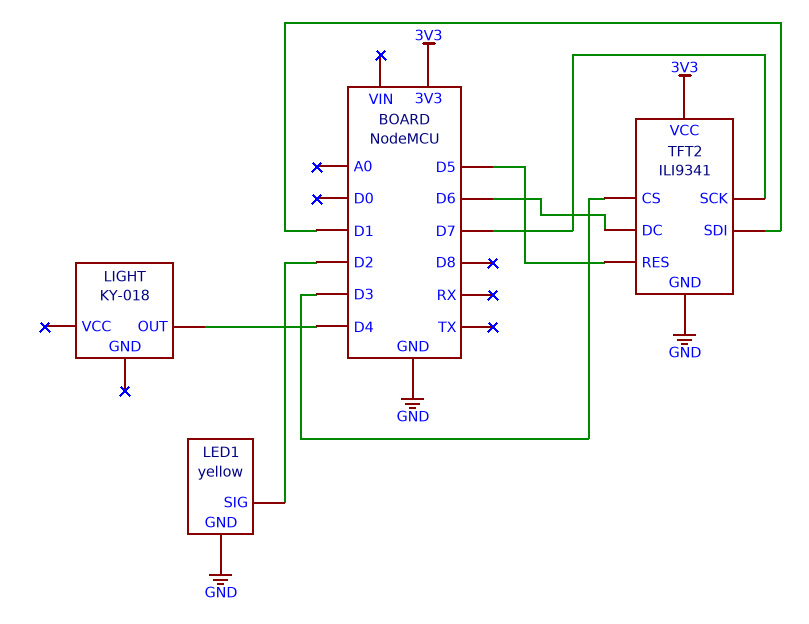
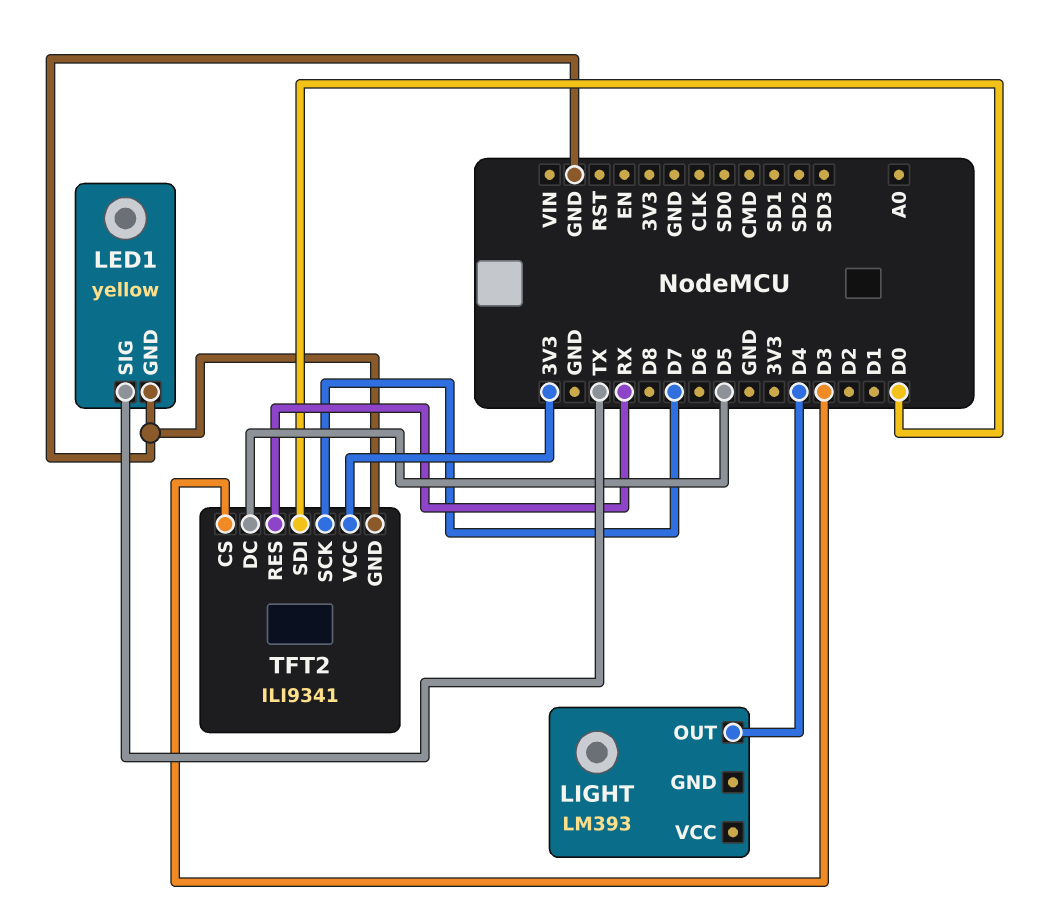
LED1 pin SIG: D2 -> TX
LIGHT: KY-018 -> LM393
TFT2 pin DC: D6 -> D5
TFT2 pin RES: D5 -> RX
TFT2 pin SDI: D1 -> D0

